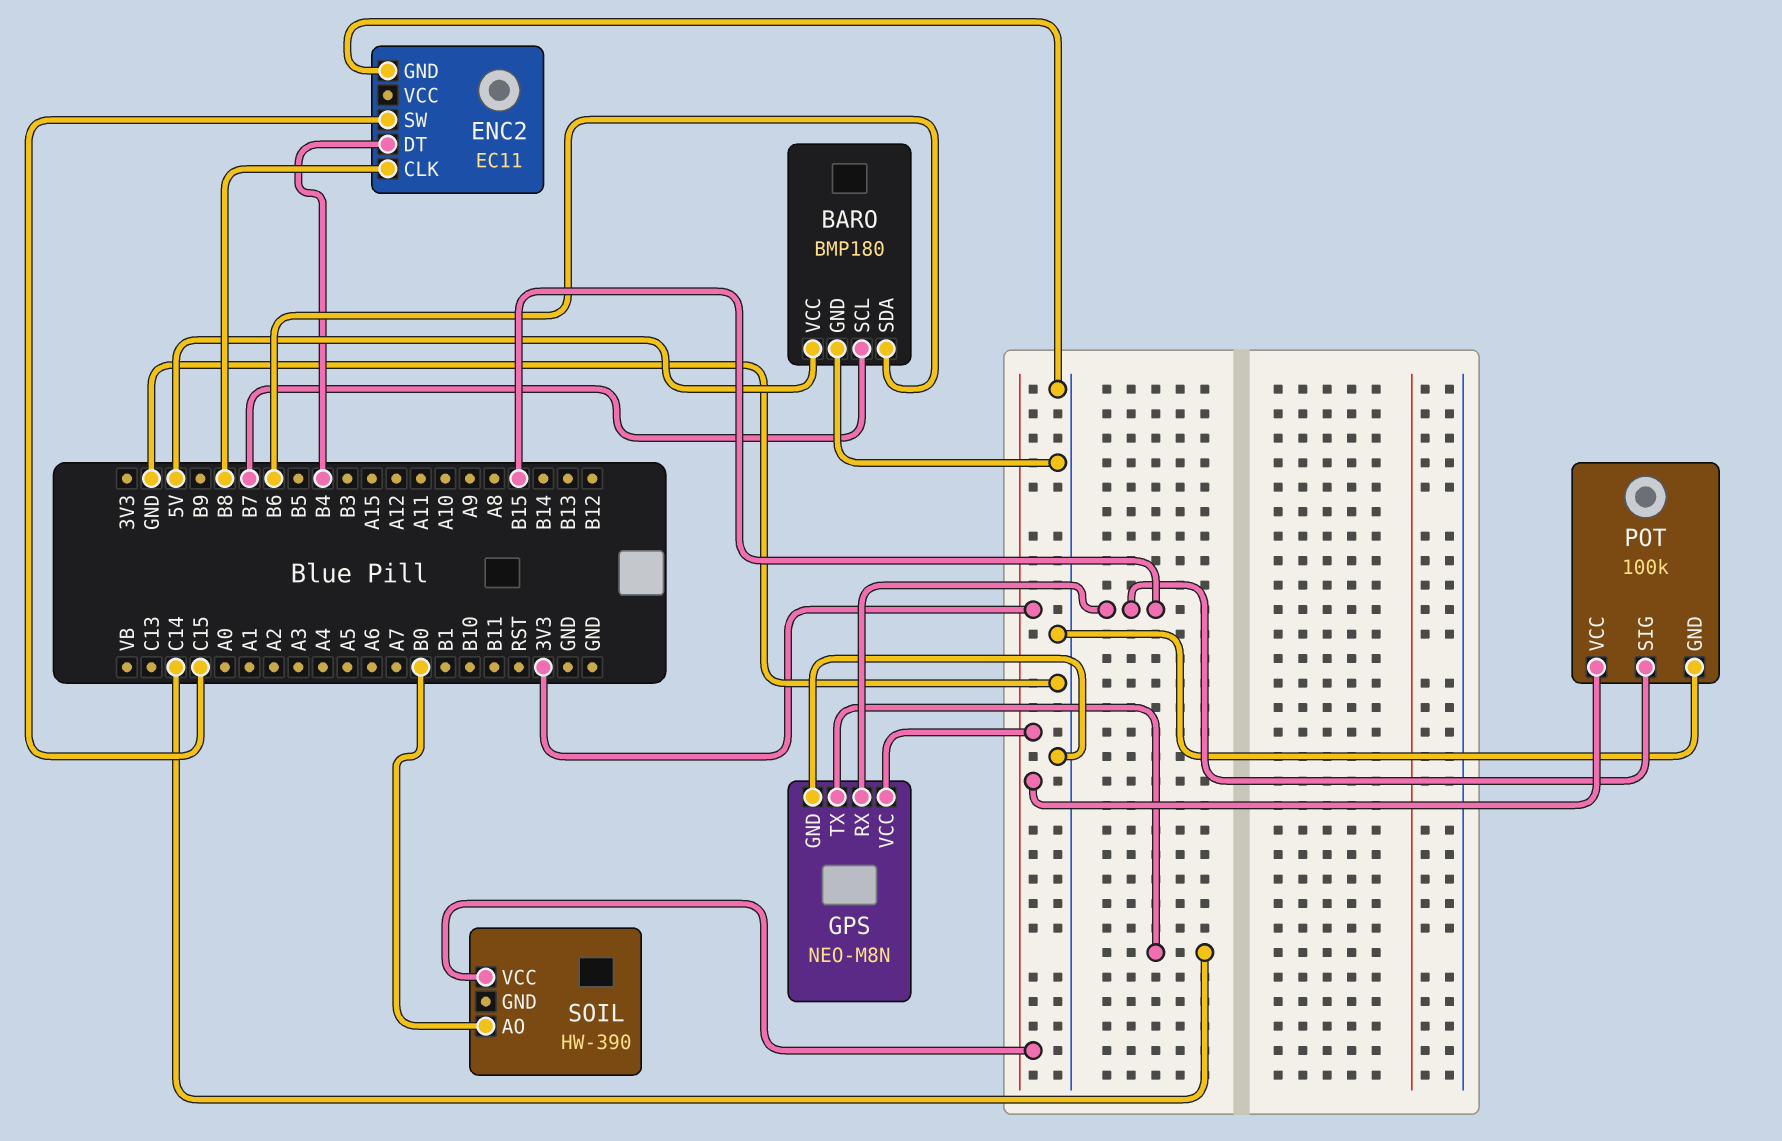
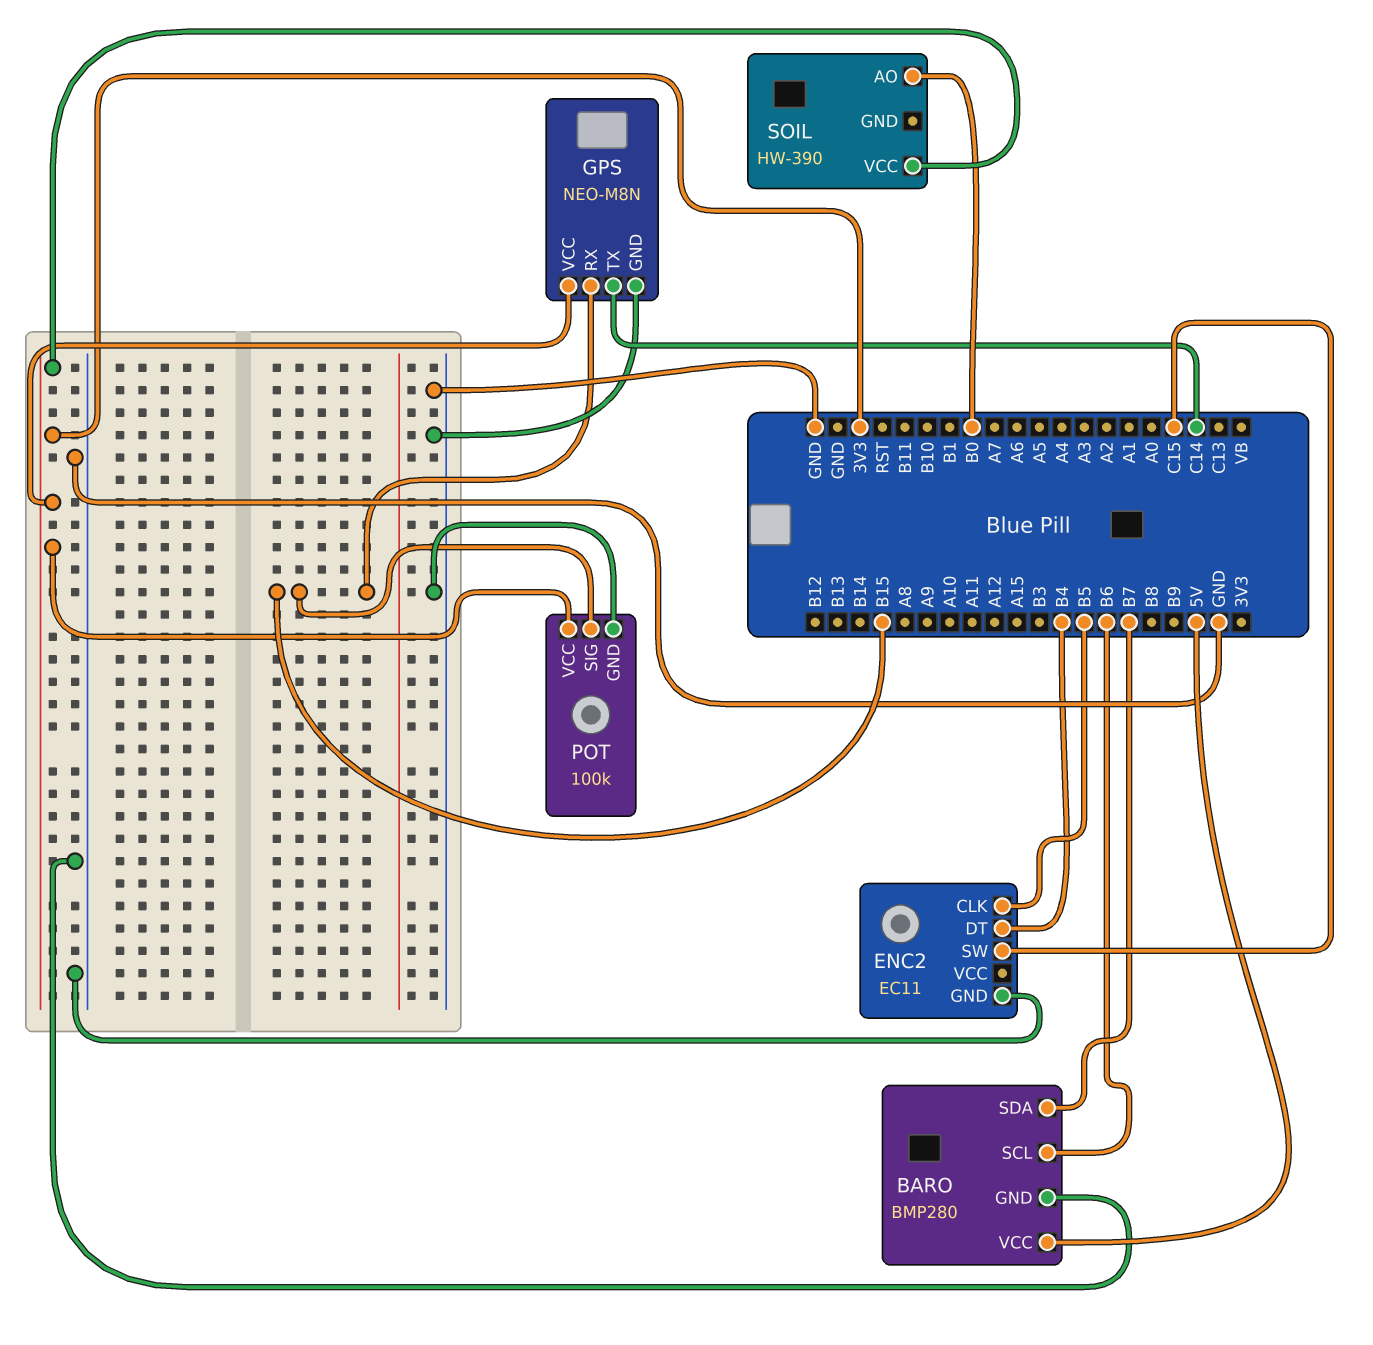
BARO: BMP180 -> BMP280
BARO pin SCL: B7 -> B6
BARO pin SDA: B6 -> B7
ENC2 pin CLK: B8 -> B5

